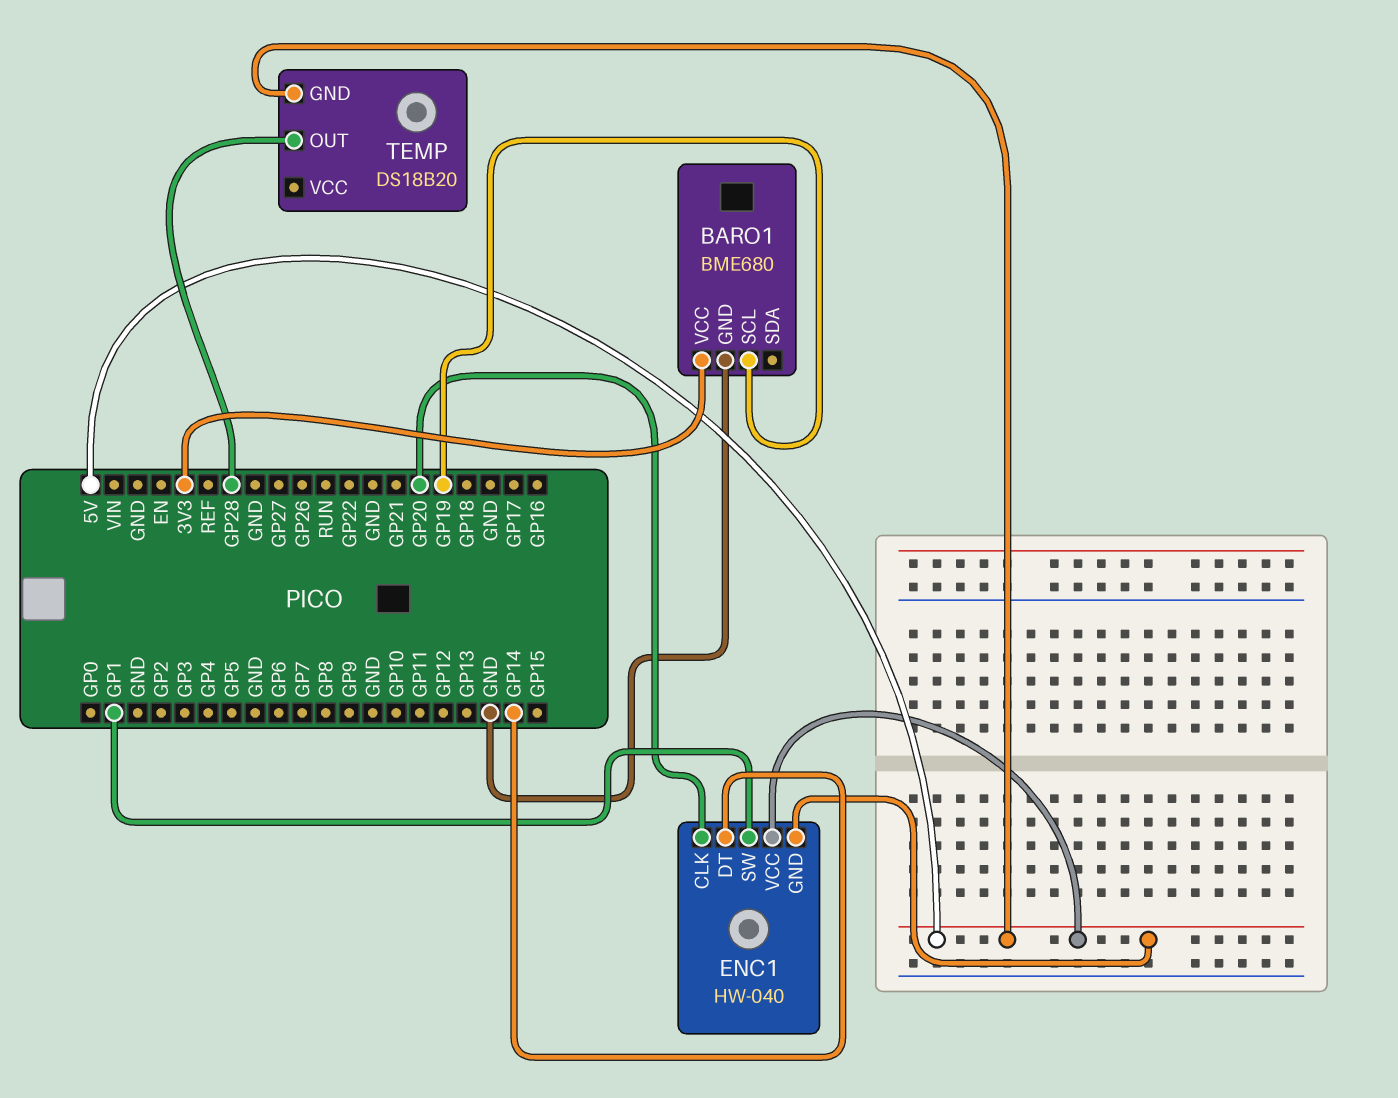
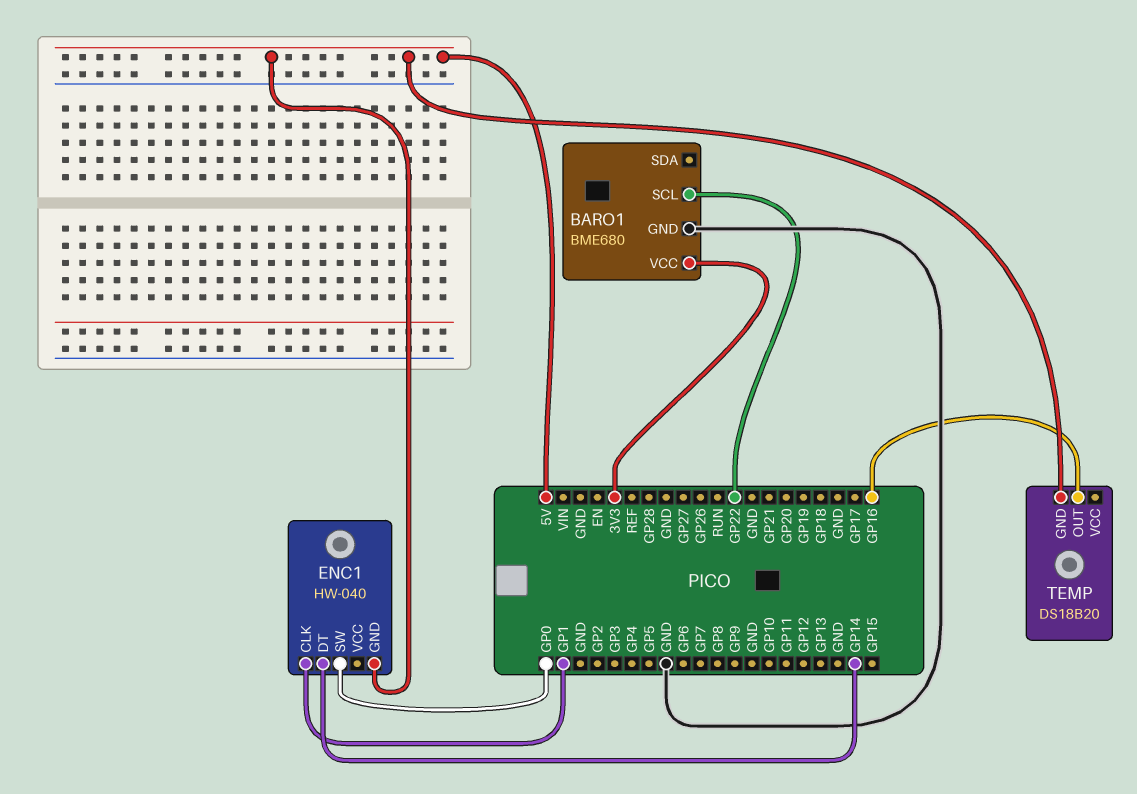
BARO1 pin SCL: GP19 -> GP22
ENC1 pin CLK: GP20 -> GP1
ENC1 pin SW: GP1 -> GP0
ENC1 pin VCC: 5V -> none
TEMP pin OUT: GP28 -> GP16

